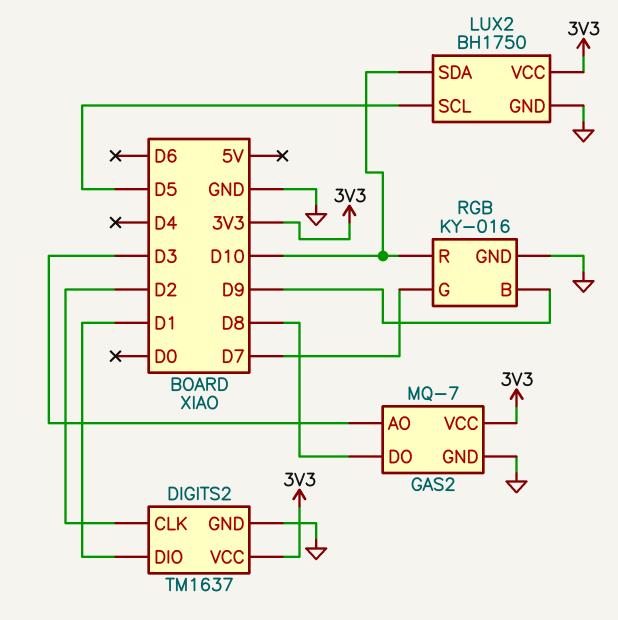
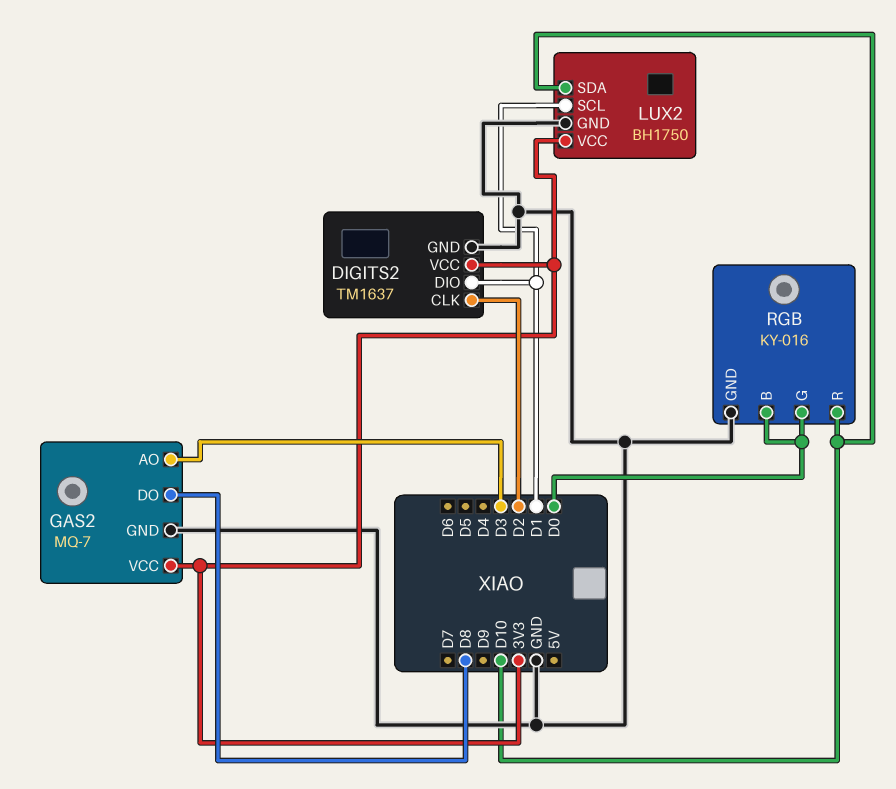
LUX2 pin SCL: D5 -> D1
RGB pin B: D9 -> D0
RGB pin G: D7 -> D0

